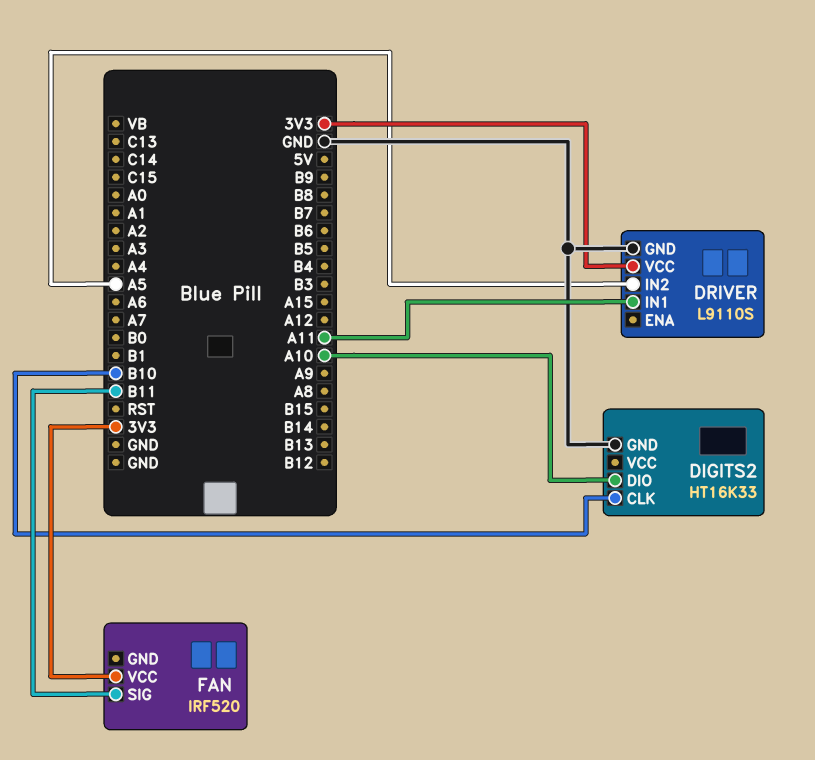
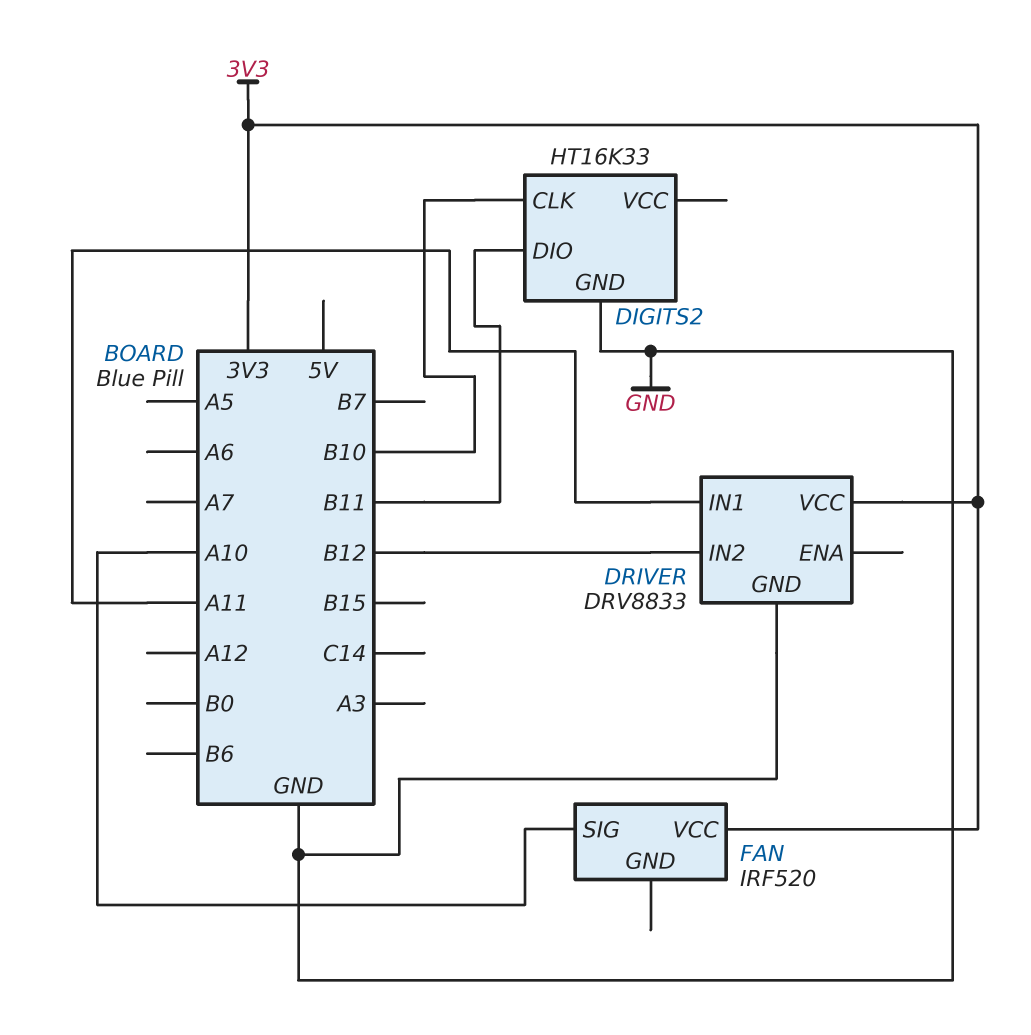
DIGITS2 pin DIO: A10 -> B11
DRIVER: L9110S -> DRV8833
DRIVER pin IN2: A5 -> B12
FAN pin SIG: B11 -> A10

